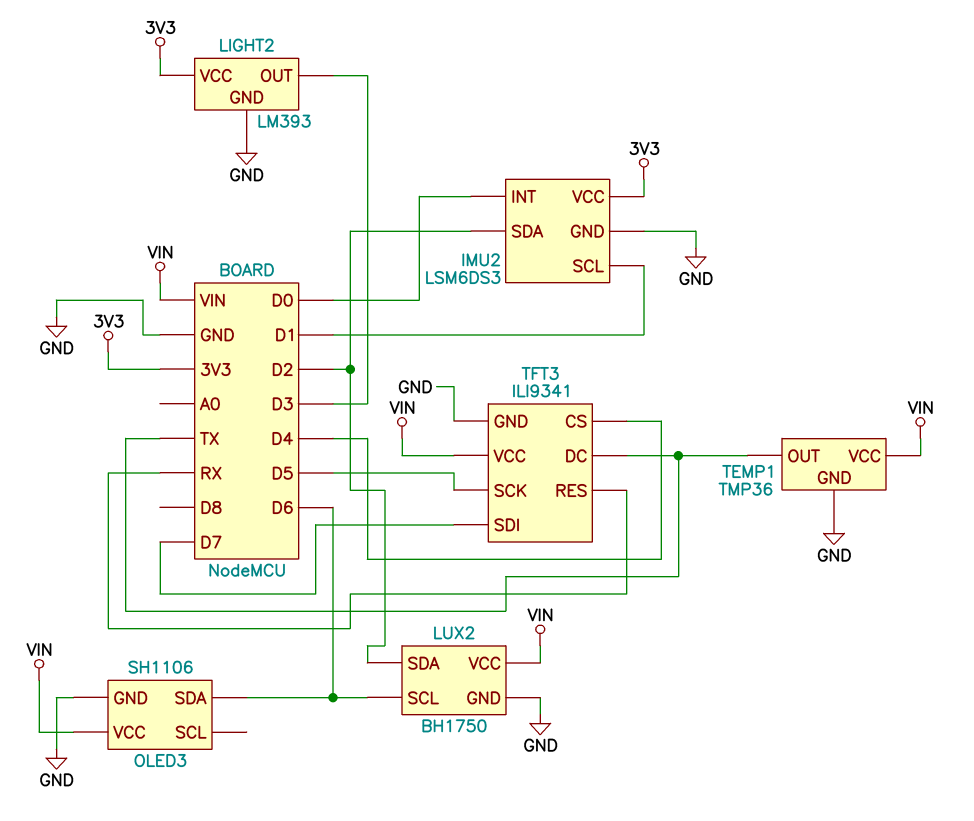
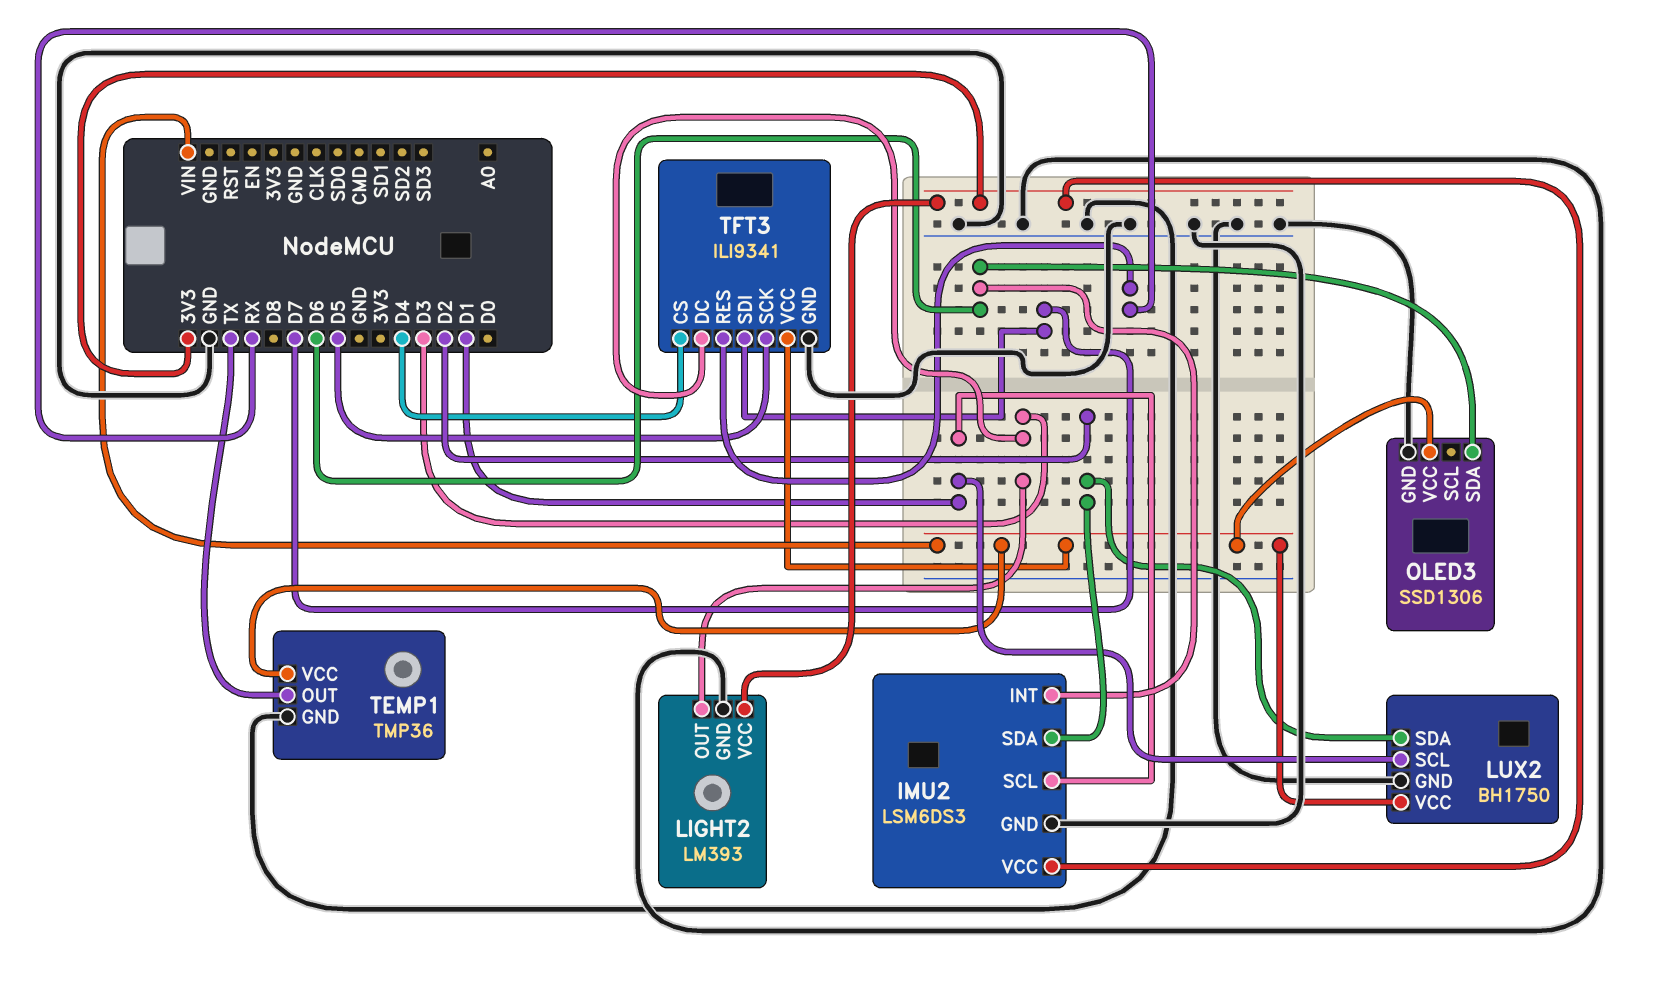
IMU2 pin INT: D0 -> D6
LUX2 pin SCL: D6 -> D1
OLED3: SH1106 -> SSD1306
TFT3 pin DC: TX -> D3

